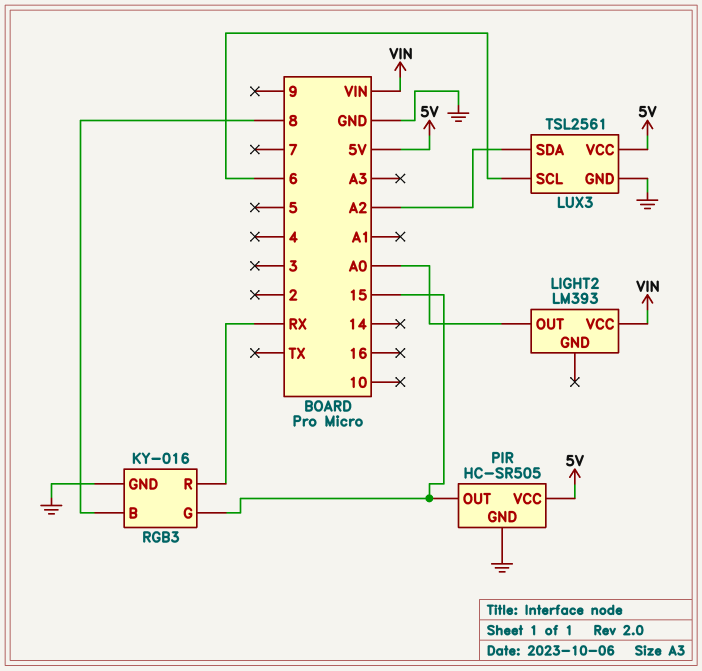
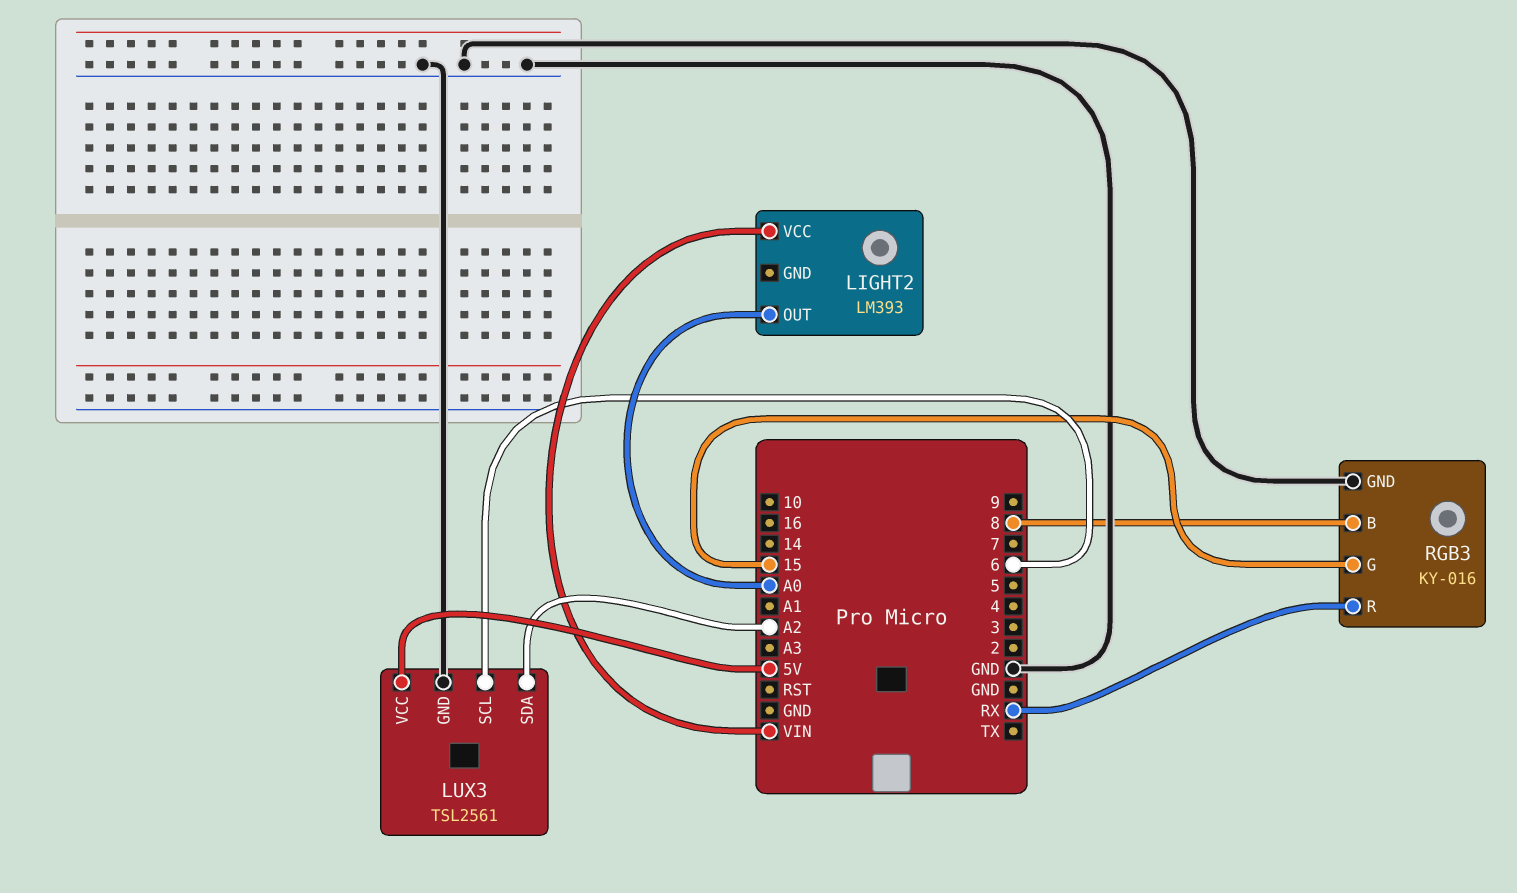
PIR: HC-SR505 -> none
PIR pin GND: GND -> none
PIR pin OUT: 15 -> none
PIR pin VCC: 5V -> none

